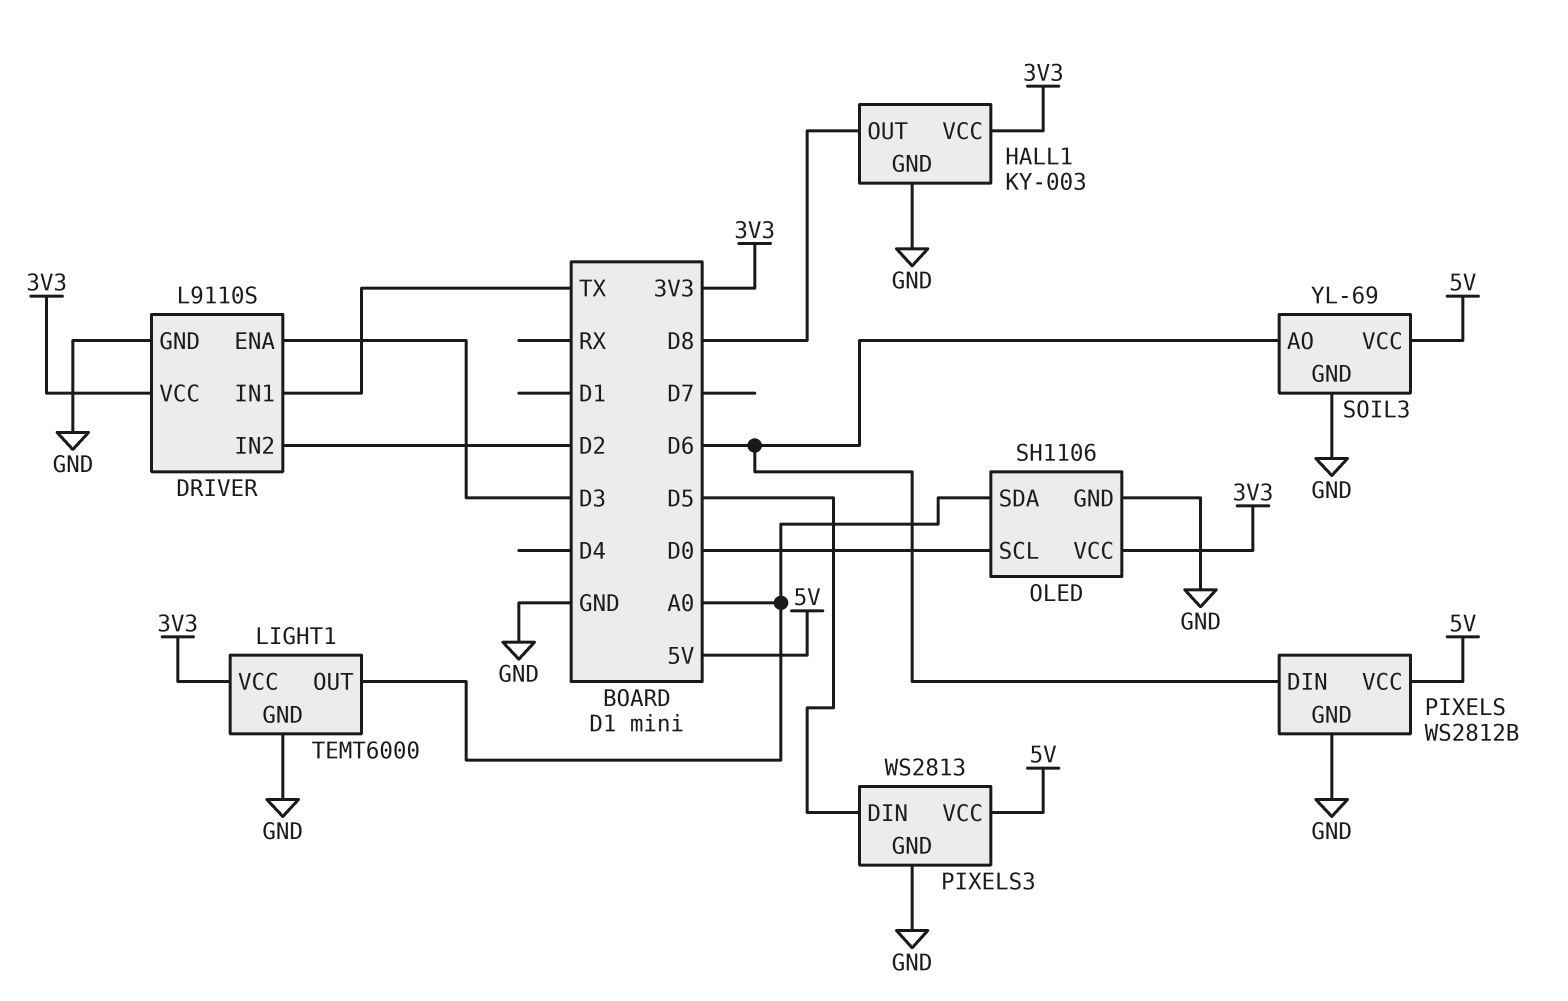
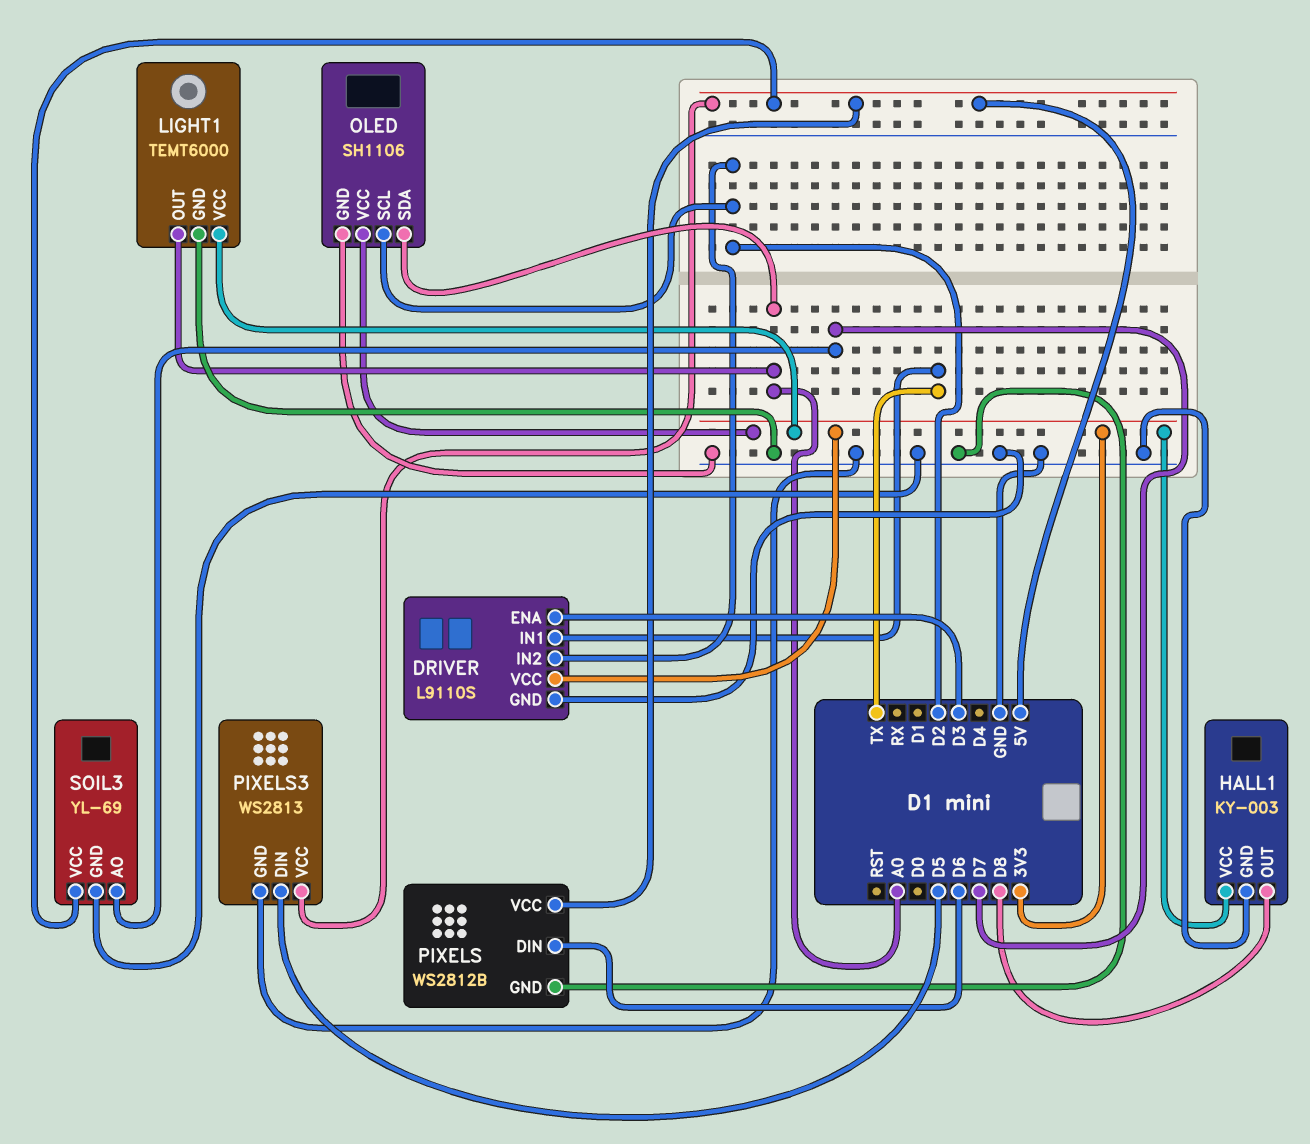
OLED pin SCL: D0 -> D2
SOIL3 pin AO: D6 -> D7

